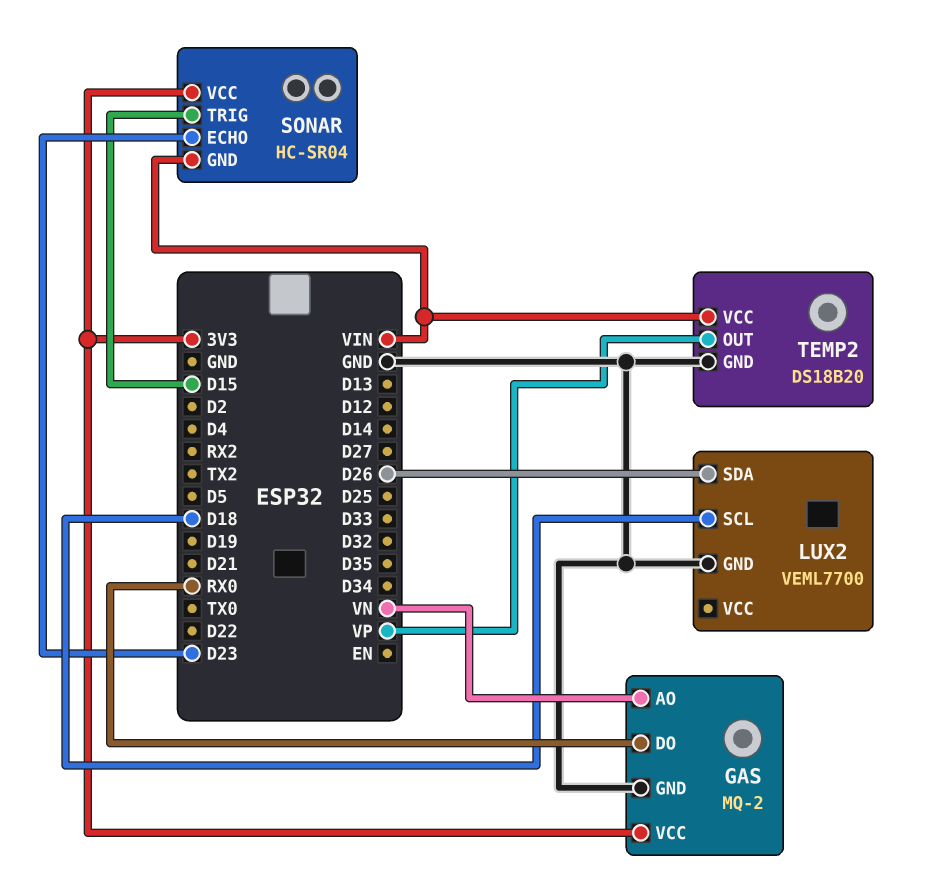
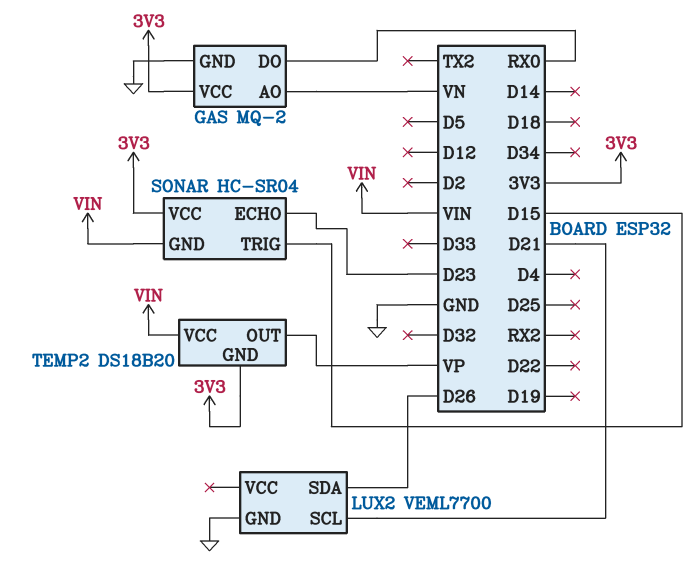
LUX2 pin SCL: D18 -> D21
TEMP2 pin GND: GND -> 3V3

